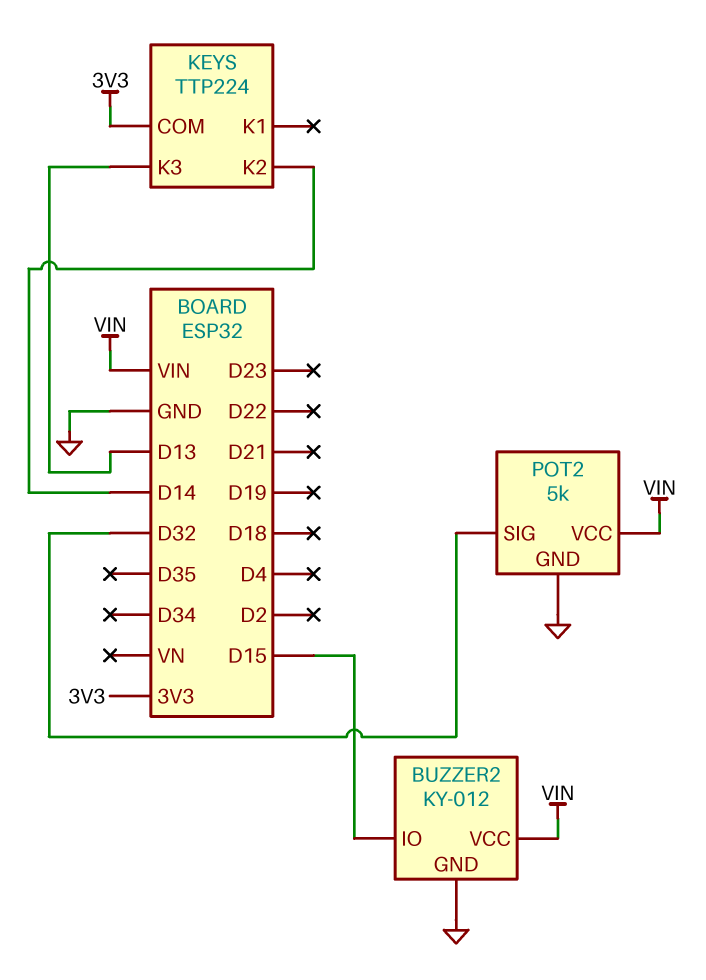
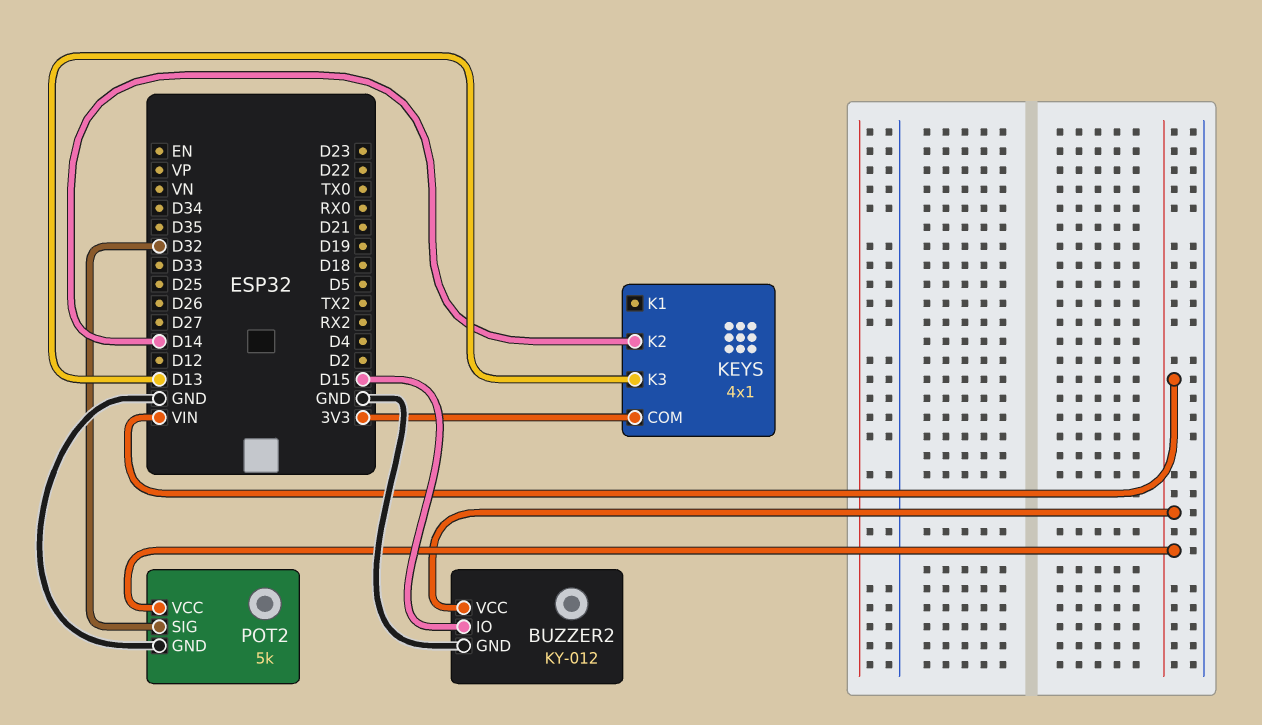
KEYS: TTP224 -> 4x1

